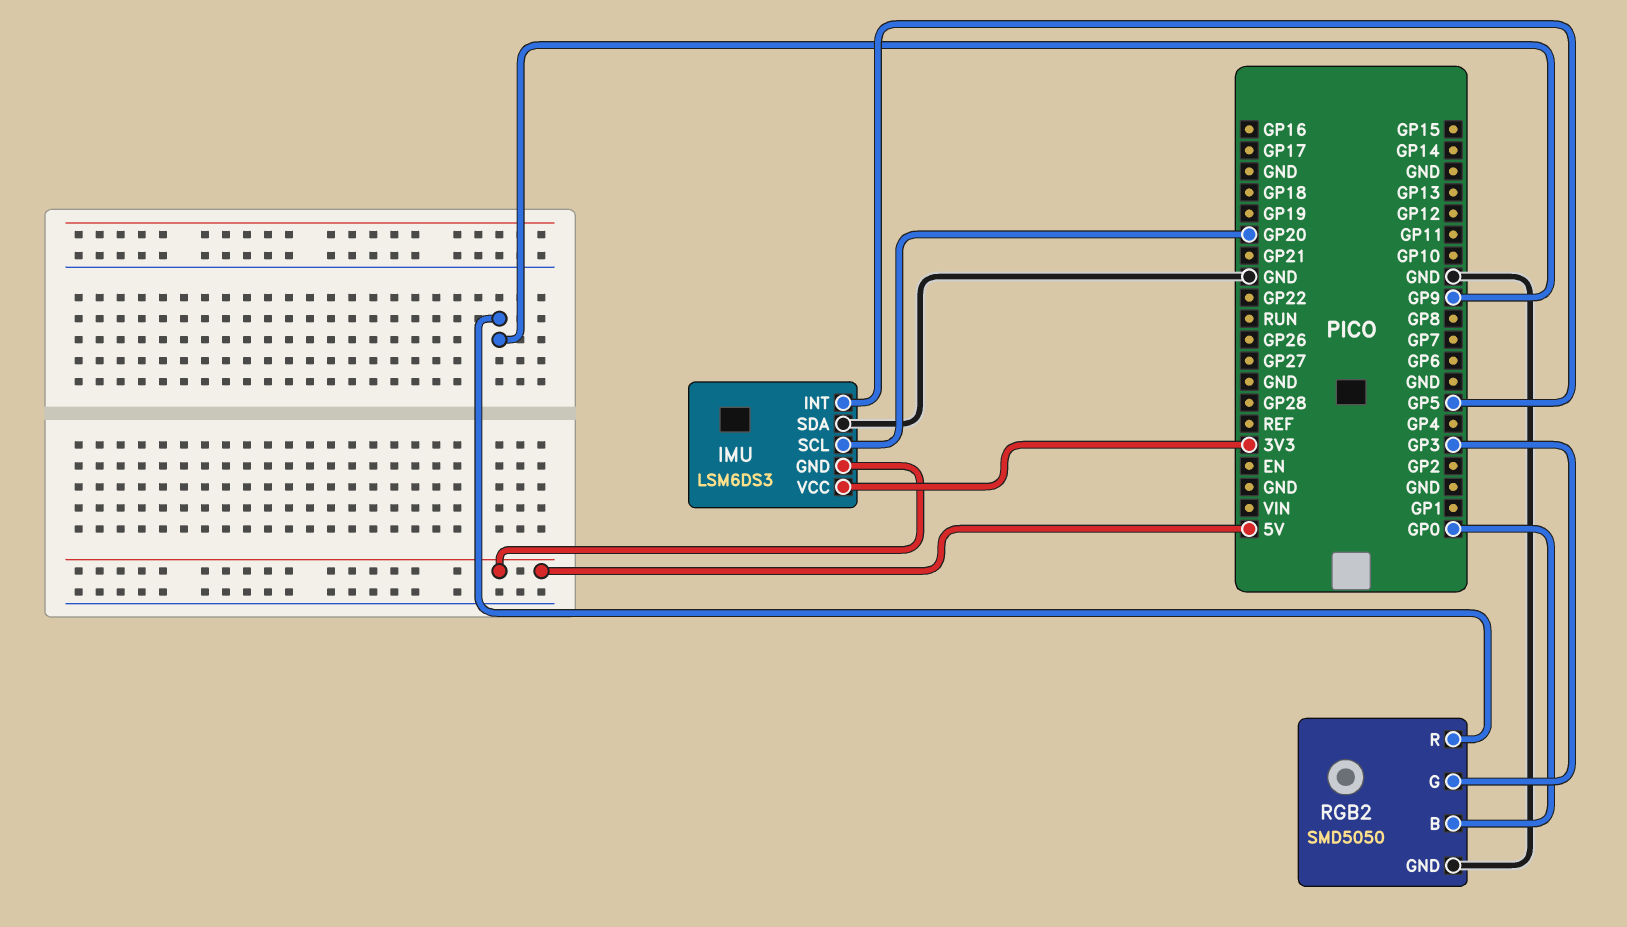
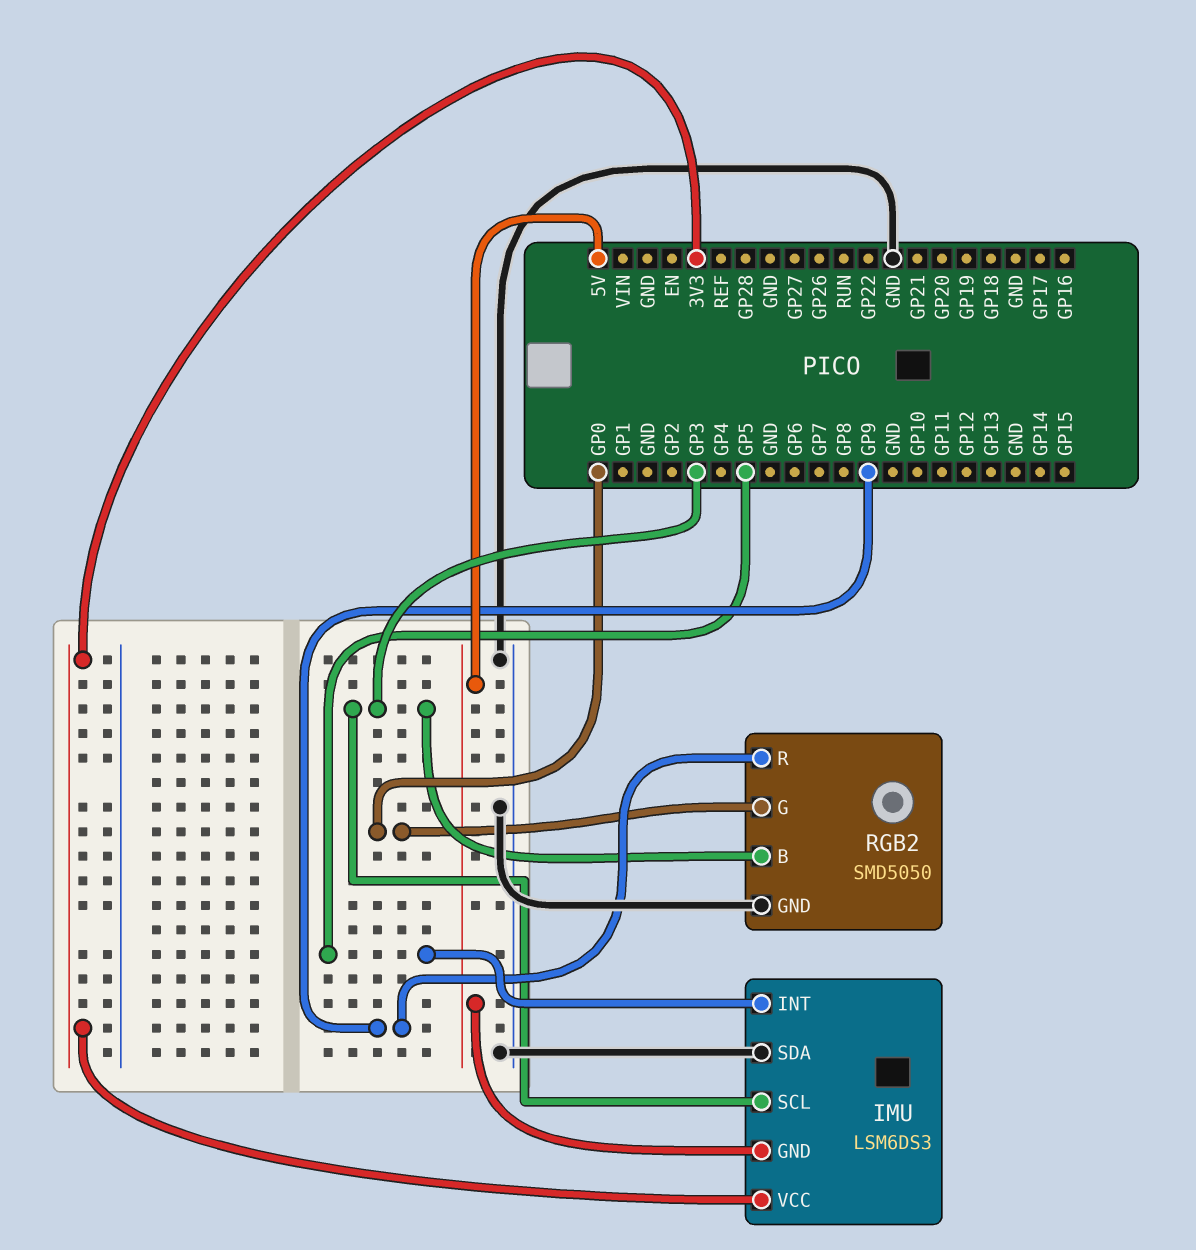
IMU pin SCL: GP20 -> GP3
RGB2 pin B: GP0 -> GP3
RGB2 pin G: GP3 -> GP0

